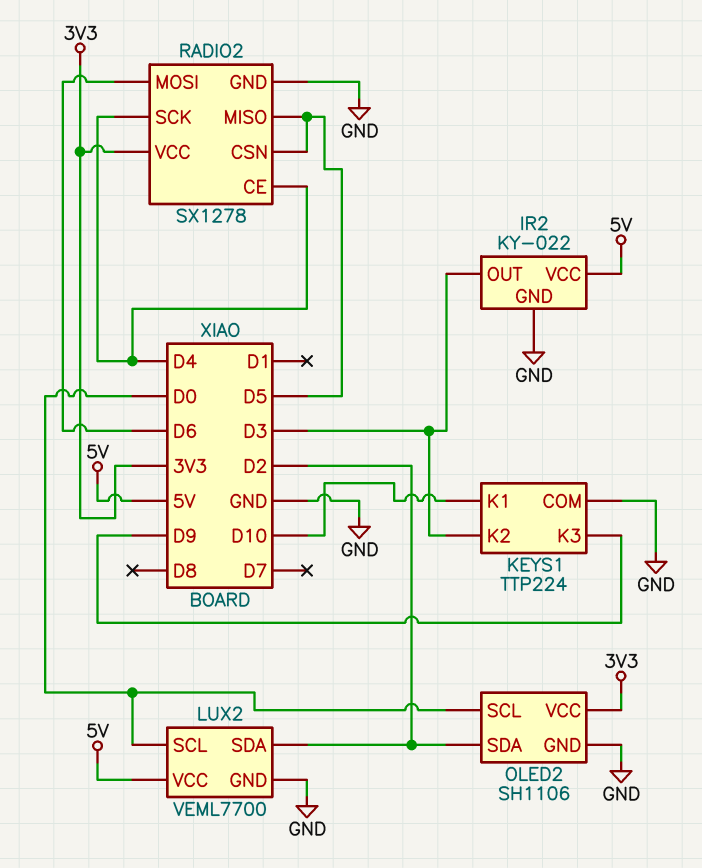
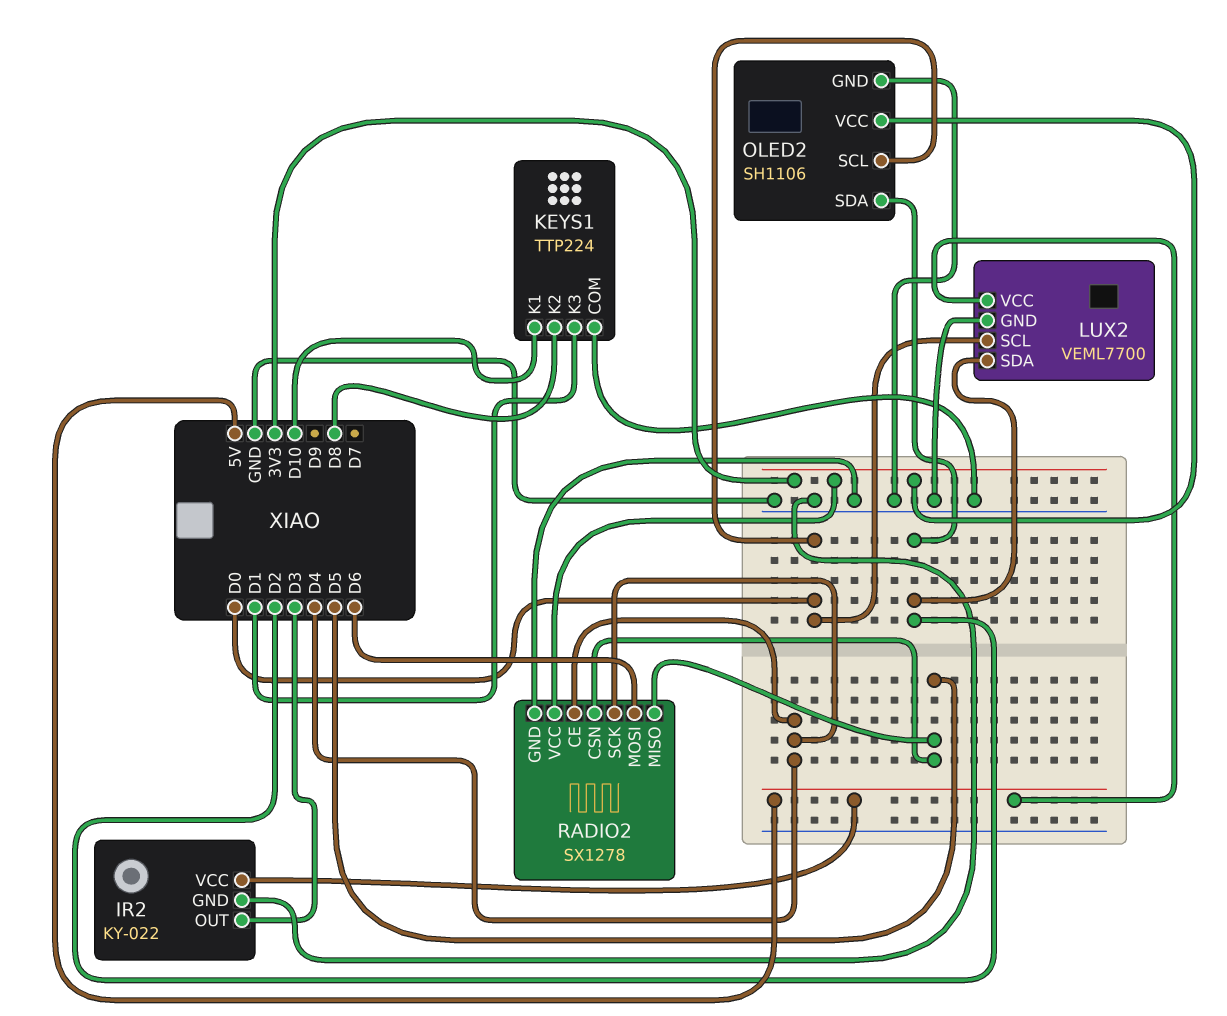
KEYS1 pin K2: D3 -> D8
KEYS1 pin K3: D9 -> D1

